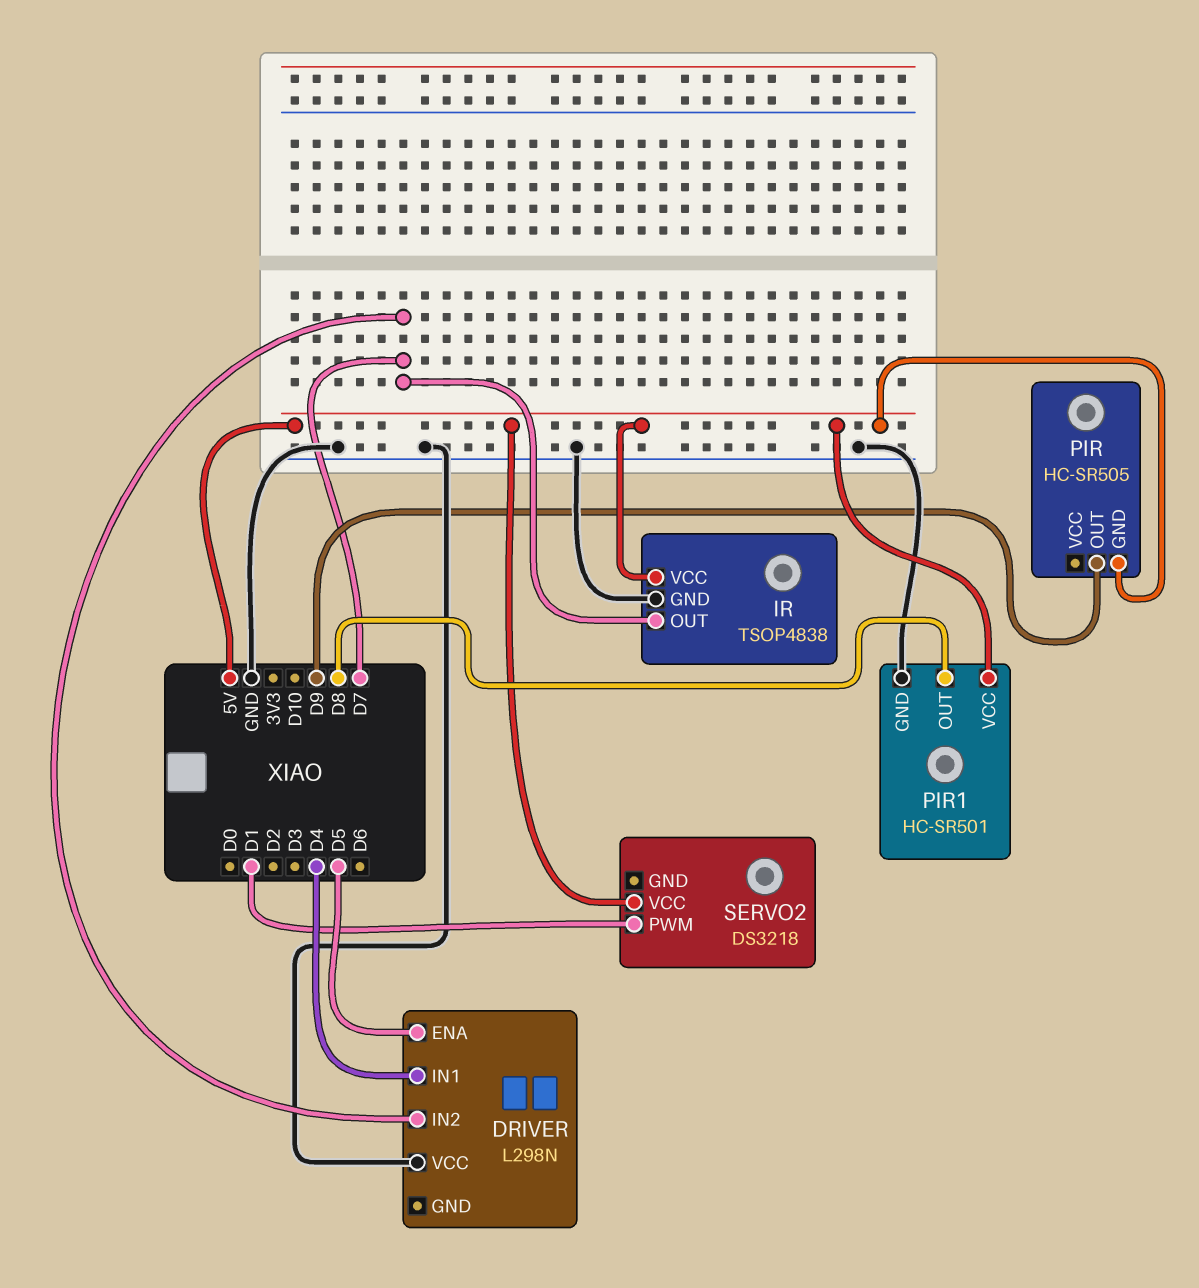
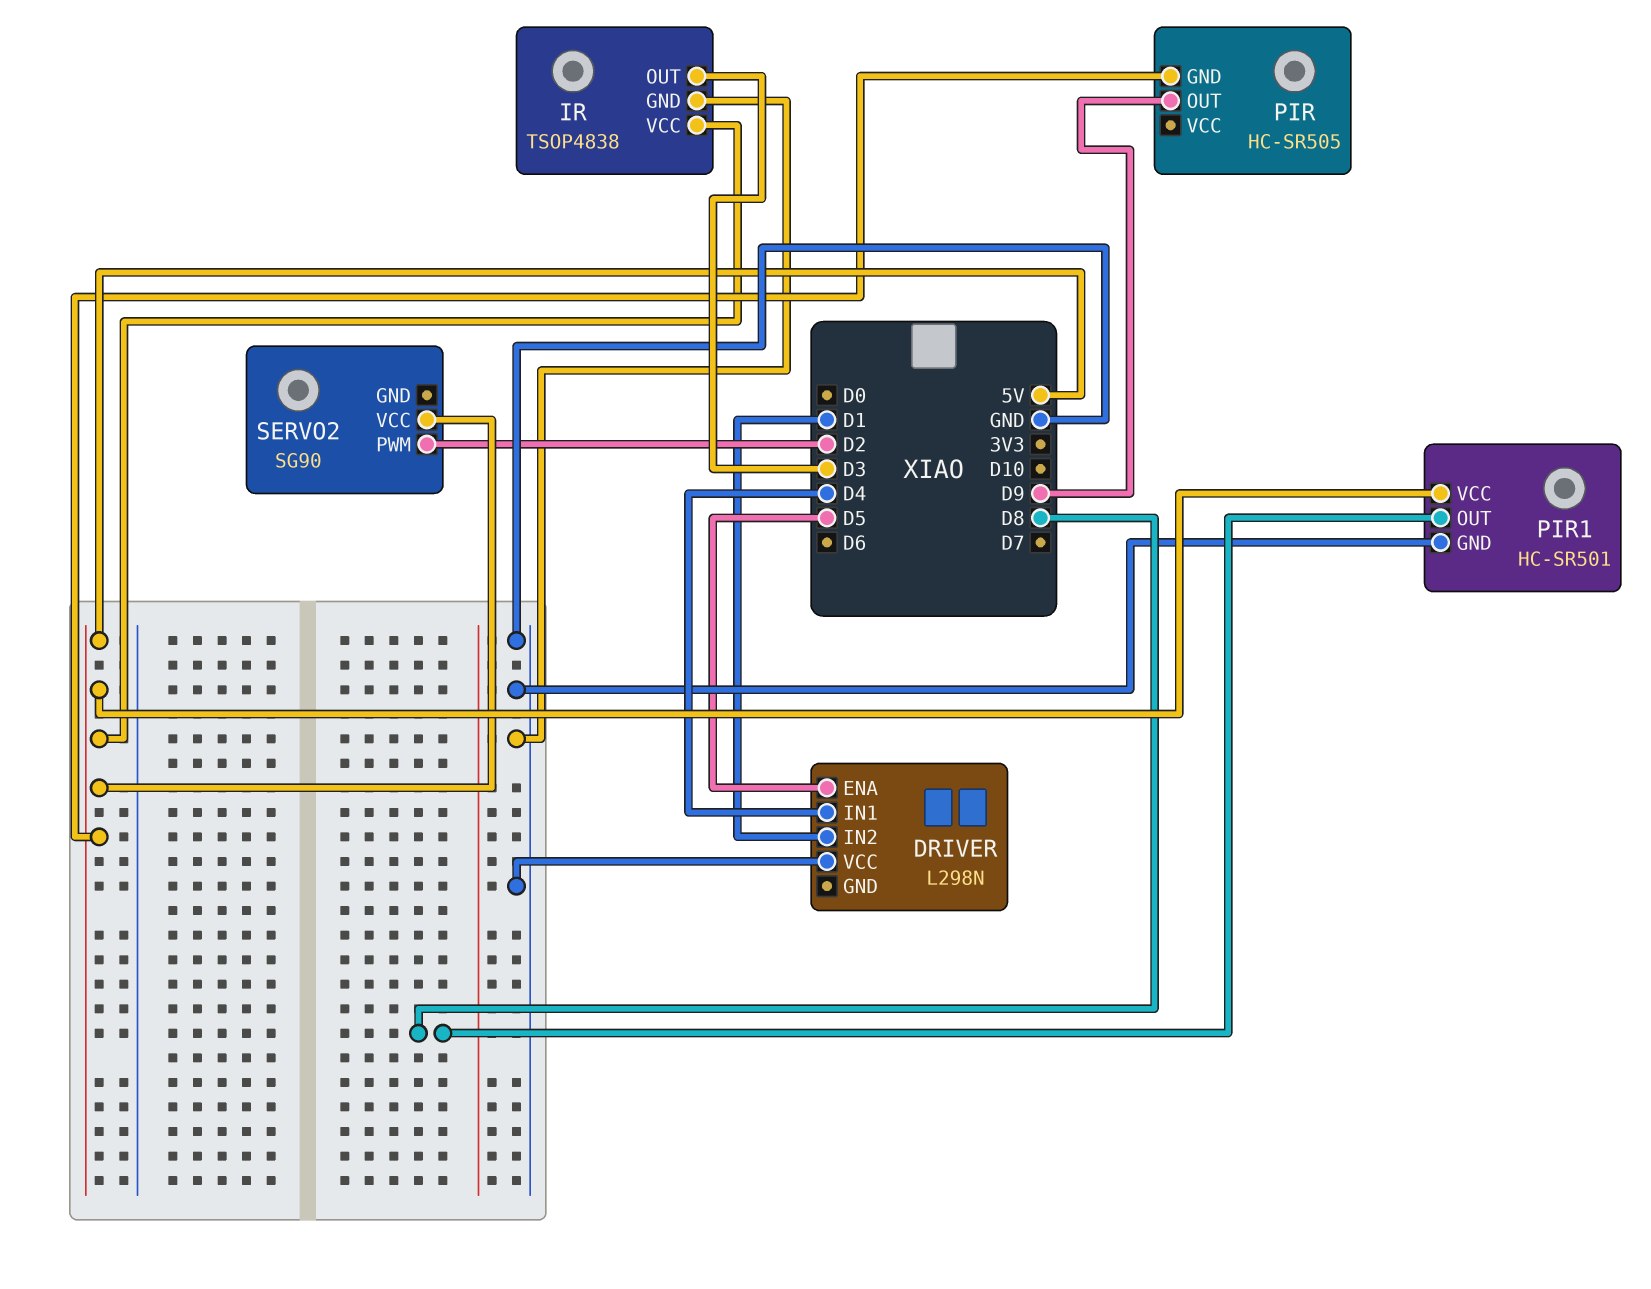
DRIVER pin IN2: D7 -> D1
IR pin OUT: D7 -> D3
SERVO2: DS3218 -> SG90
SERVO2 pin PWM: D1 -> D2

